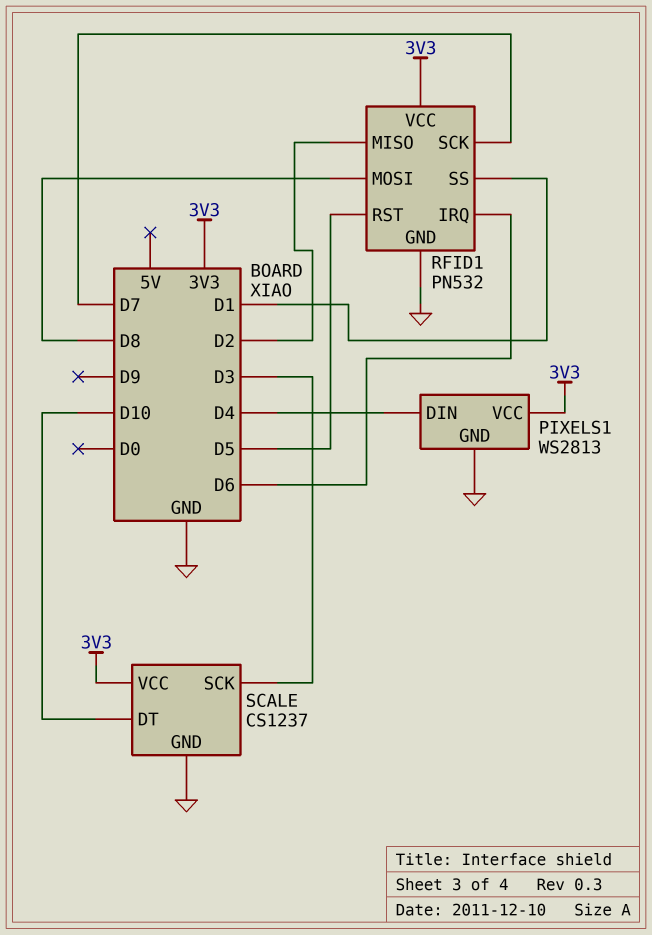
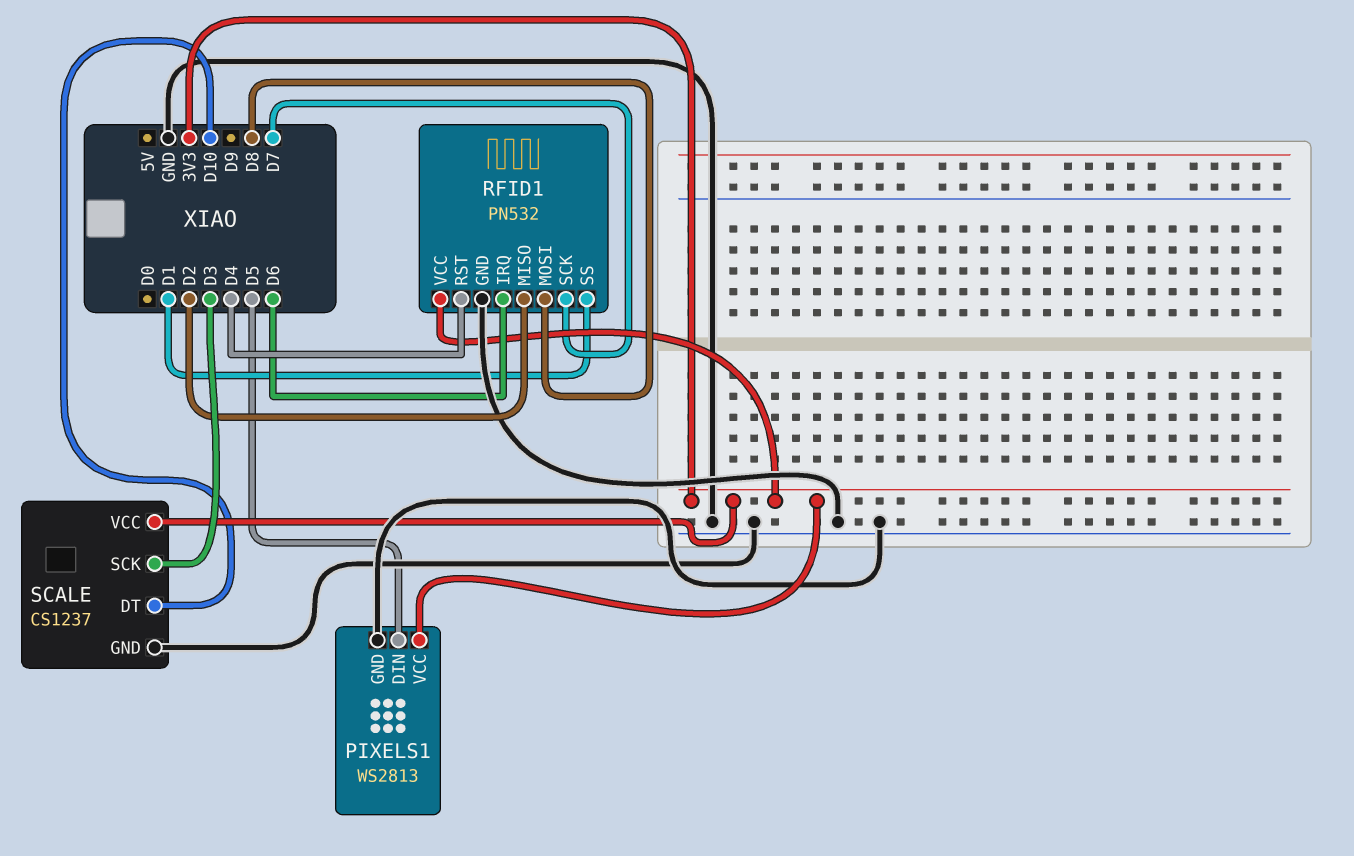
PIXELS1 pin DIN: D4 -> D5
RFID1 pin RST: D5 -> D4

